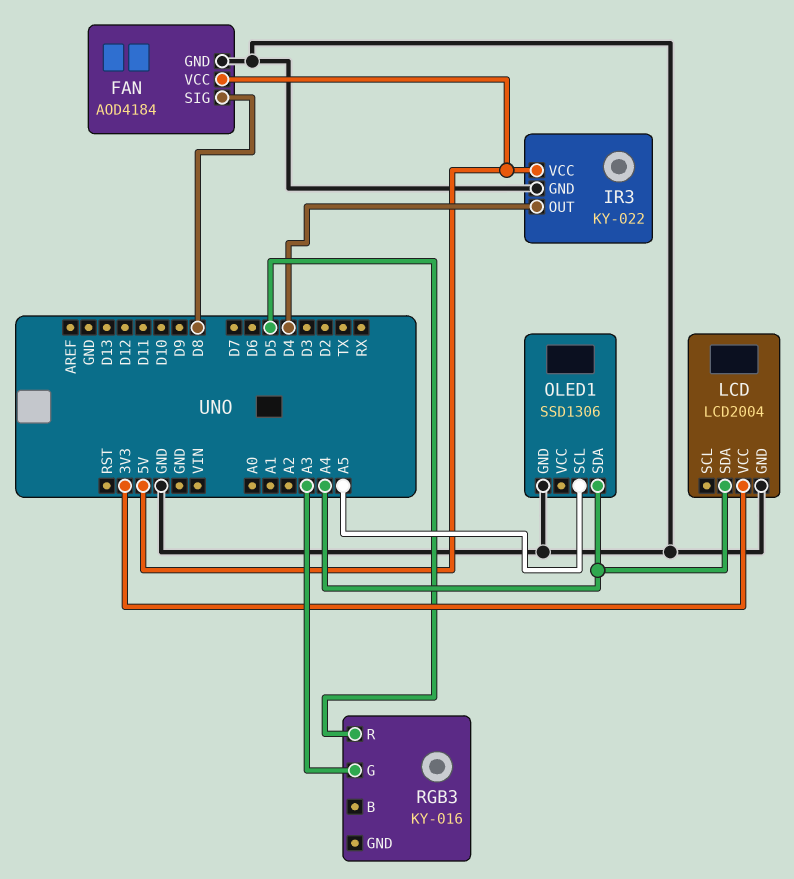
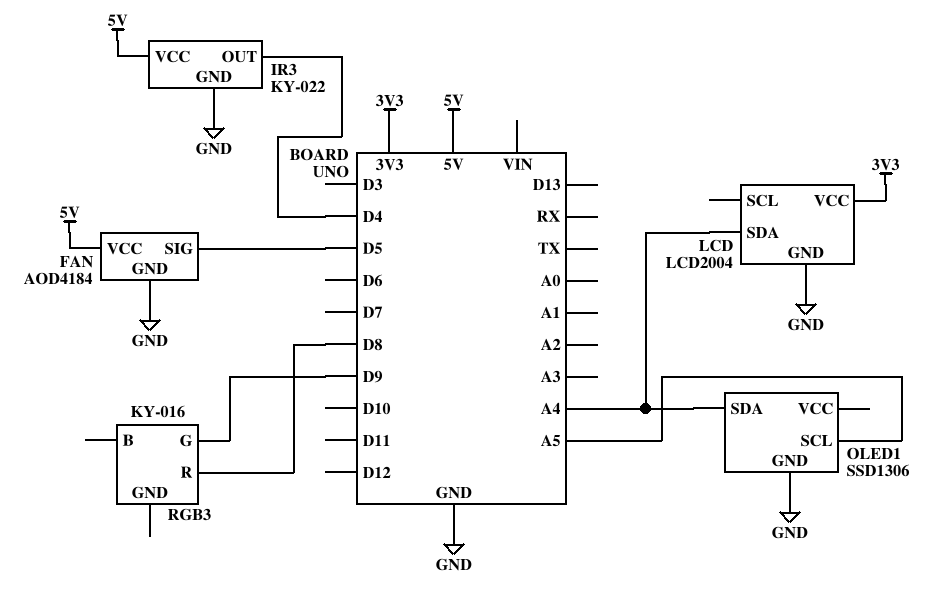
FAN pin SIG: D8 -> D5
RGB3 pin G: A3 -> D9
RGB3 pin R: D5 -> D8

